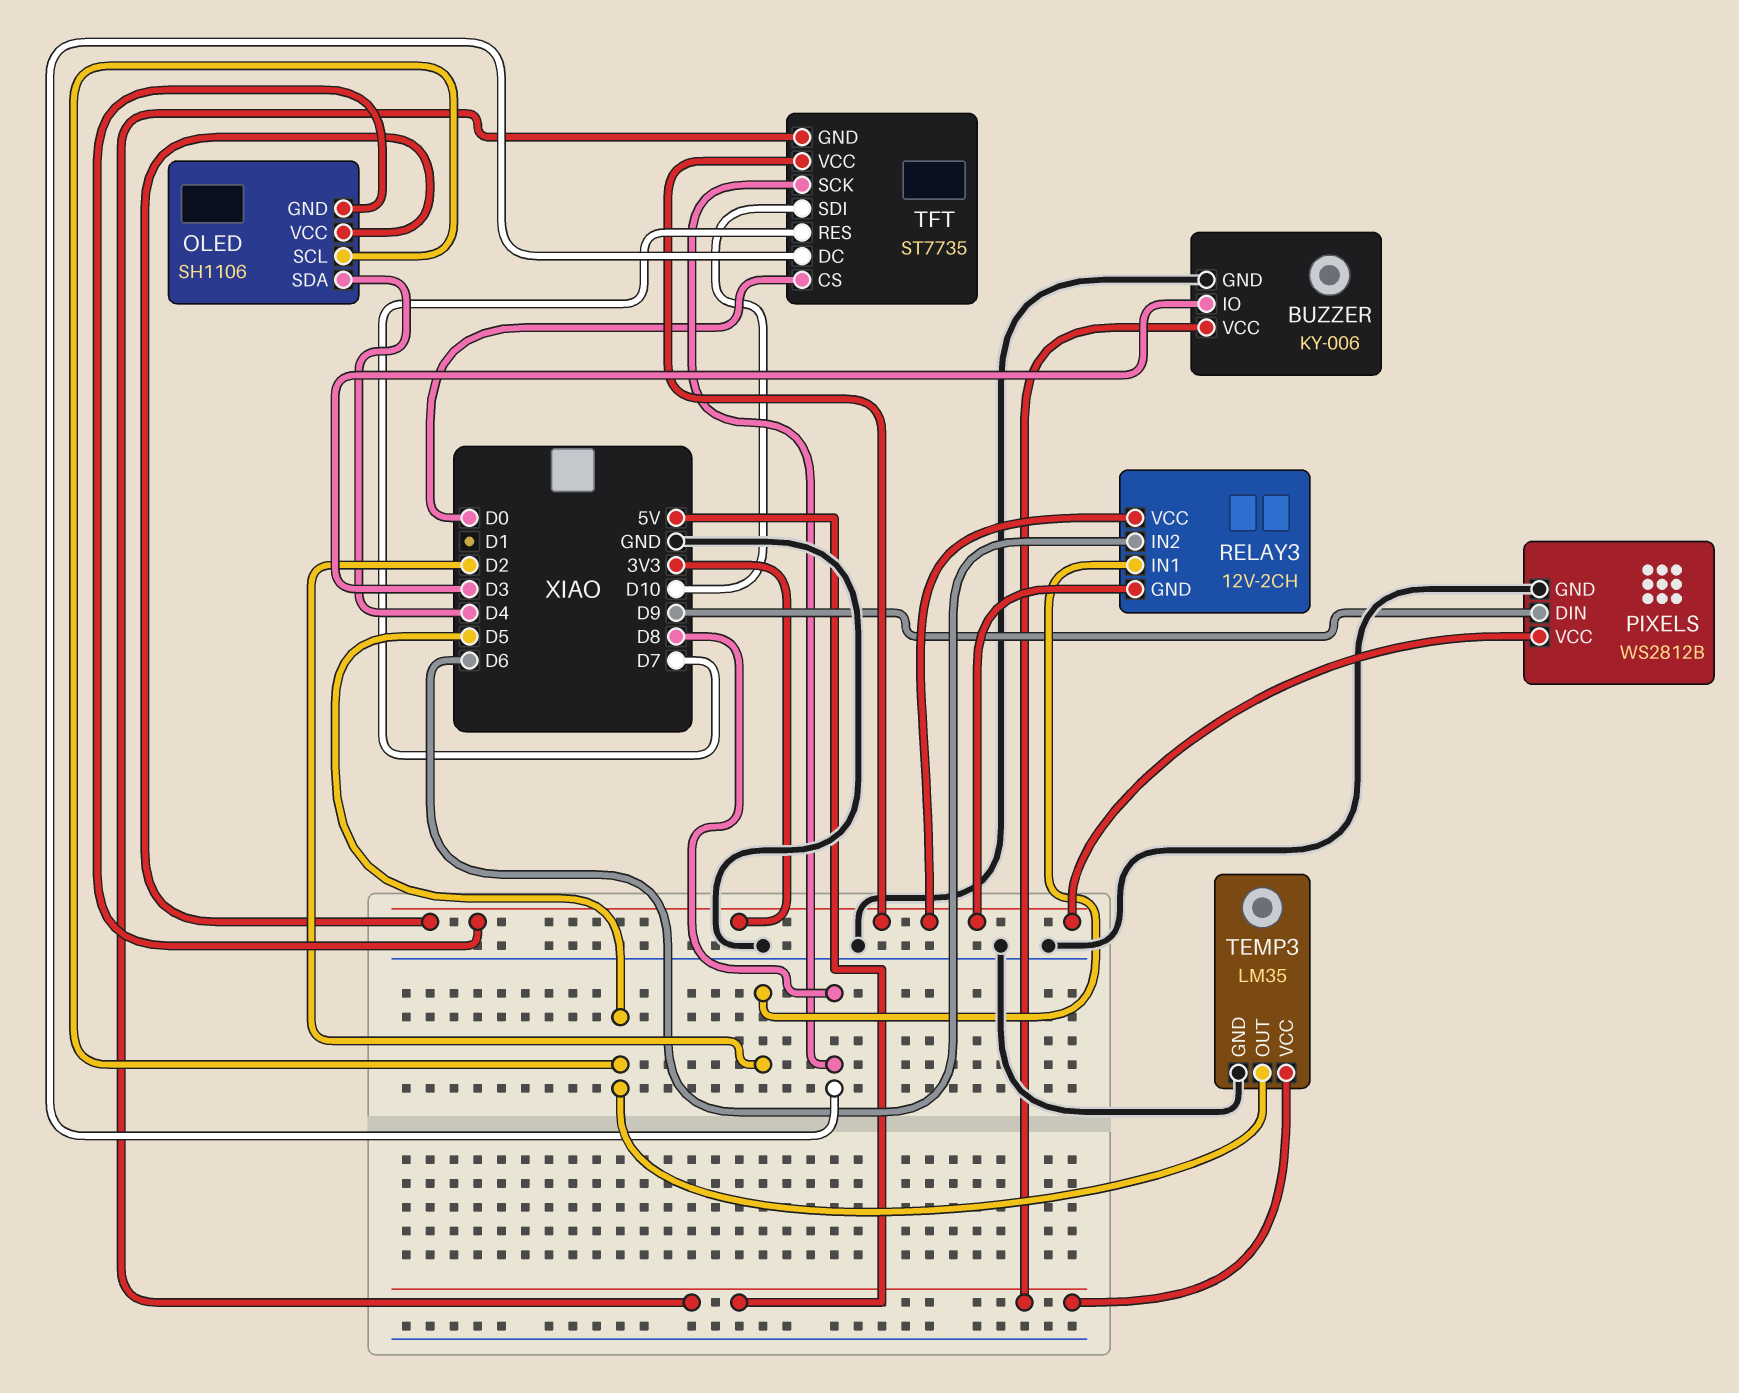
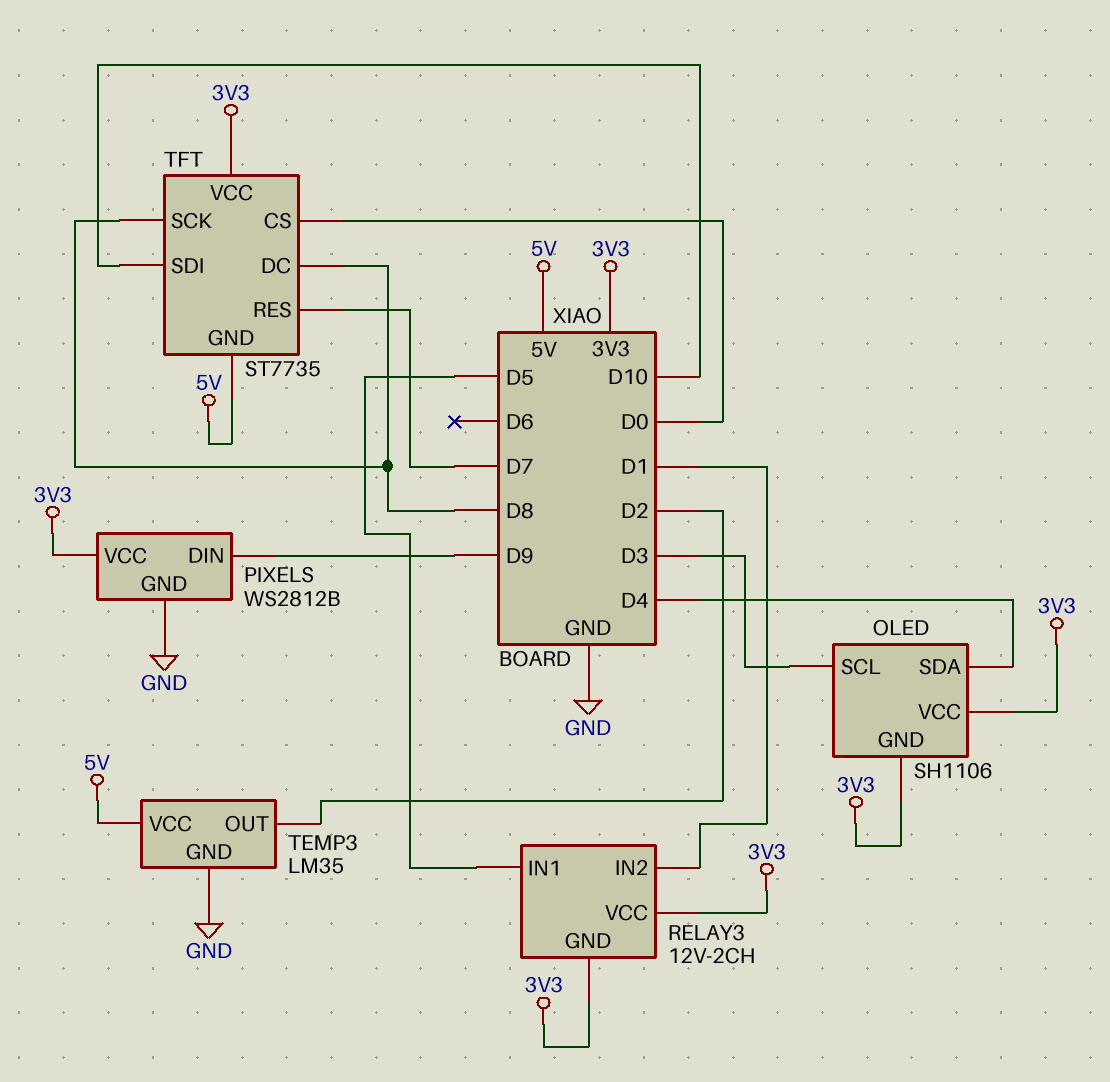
BUZZER: KY-006 -> none
BUZZER pin GND: GND -> none
BUZZER pin IO: D3 -> none
BUZZER pin VCC: 5V -> none
OLED pin SCL: D5 -> D3
RELAY3 pin IN1: D2 -> D5
RELAY3 pin IN2: D6 -> D1
TEMP3 pin OUT: D5 -> D2

